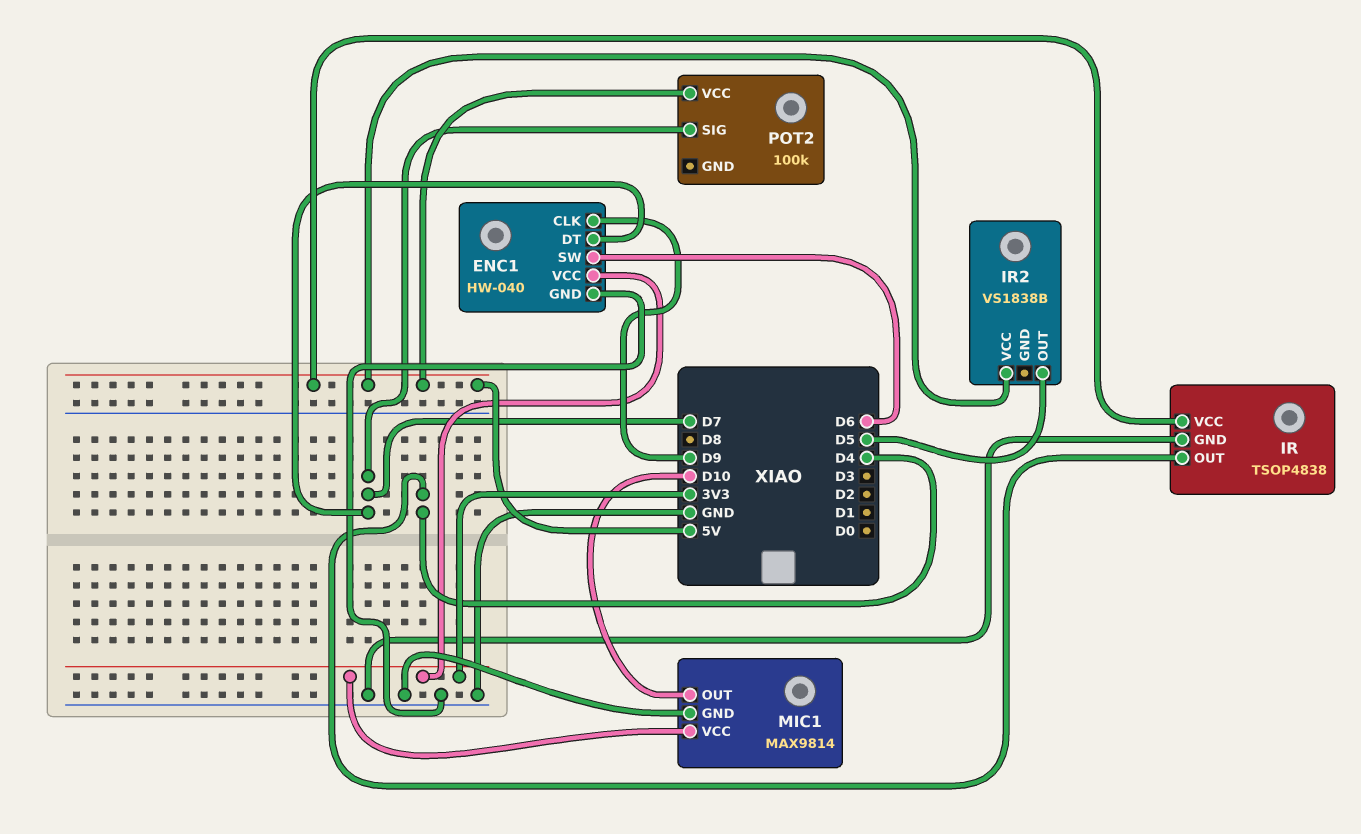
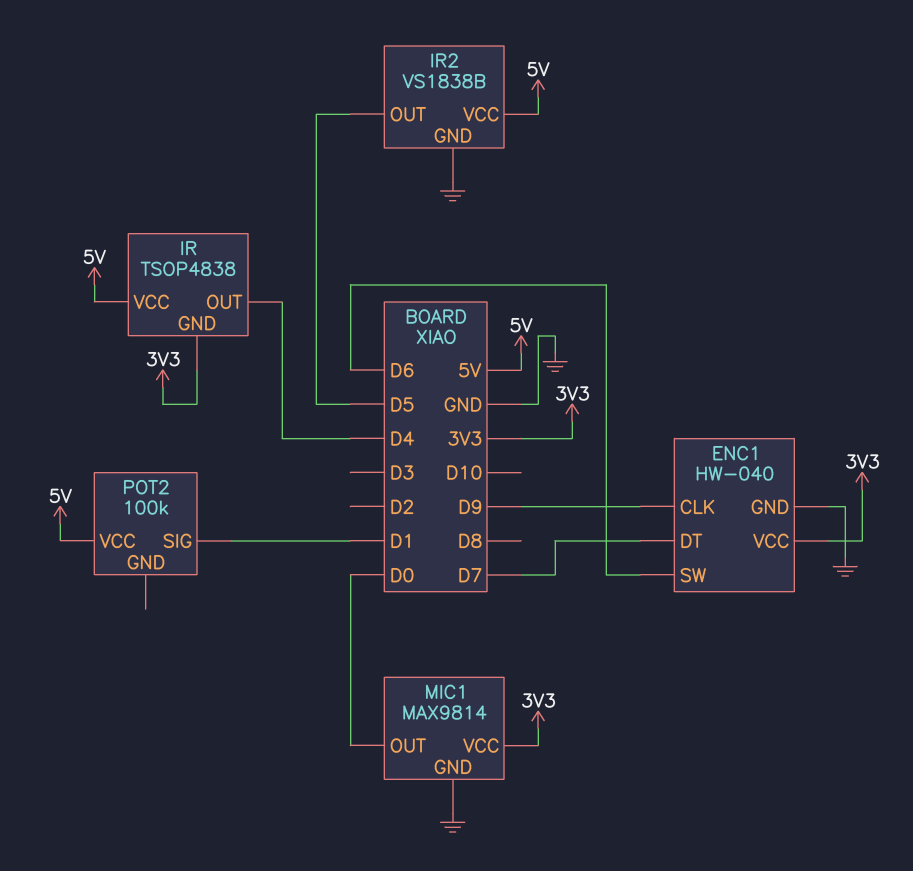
IR pin GND: GND -> 3V3
IR2 pin GND: none -> GND
MIC1 pin OUT: D10 -> D0
POT2 pin SIG: D7 -> D1

